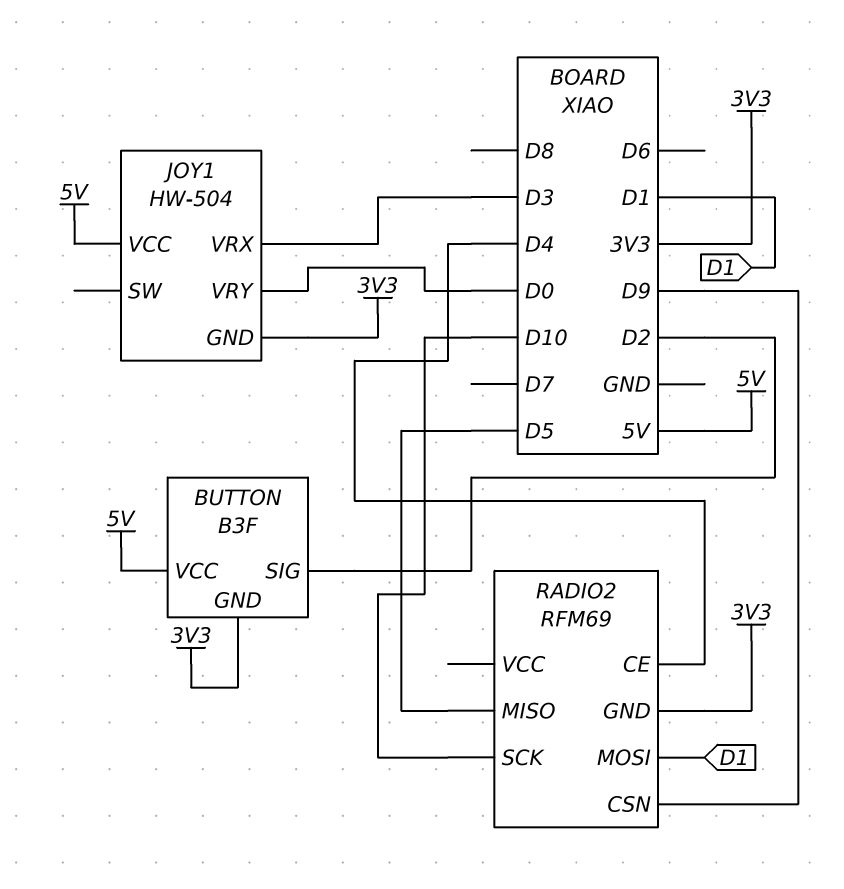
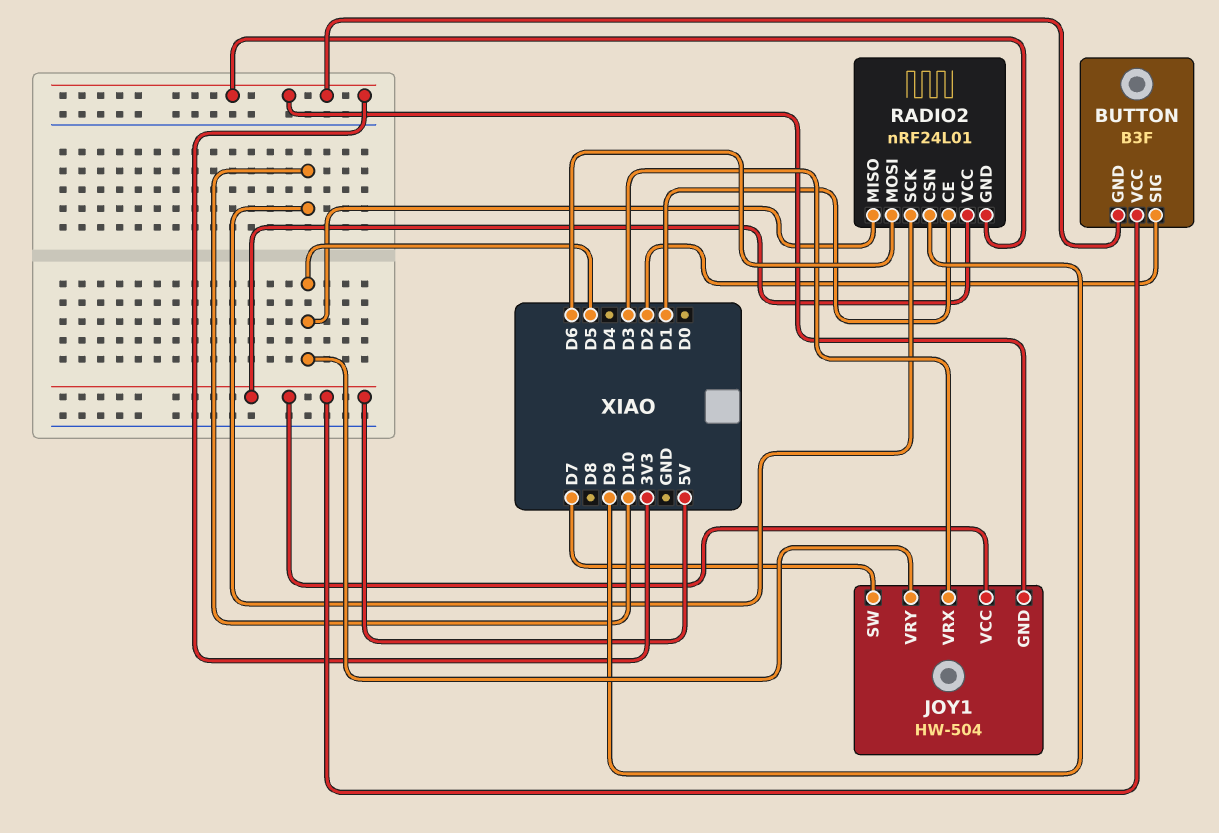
JOY1 pin SW: none -> D7
JOY1 pin VRY: D0 -> D5
RADIO2: RFM69 -> nRF24L01
RADIO2 pin CE: D4 -> D1
RADIO2 pin MOSI: D1 -> D6
RADIO2 pin VCC: none -> 5V

